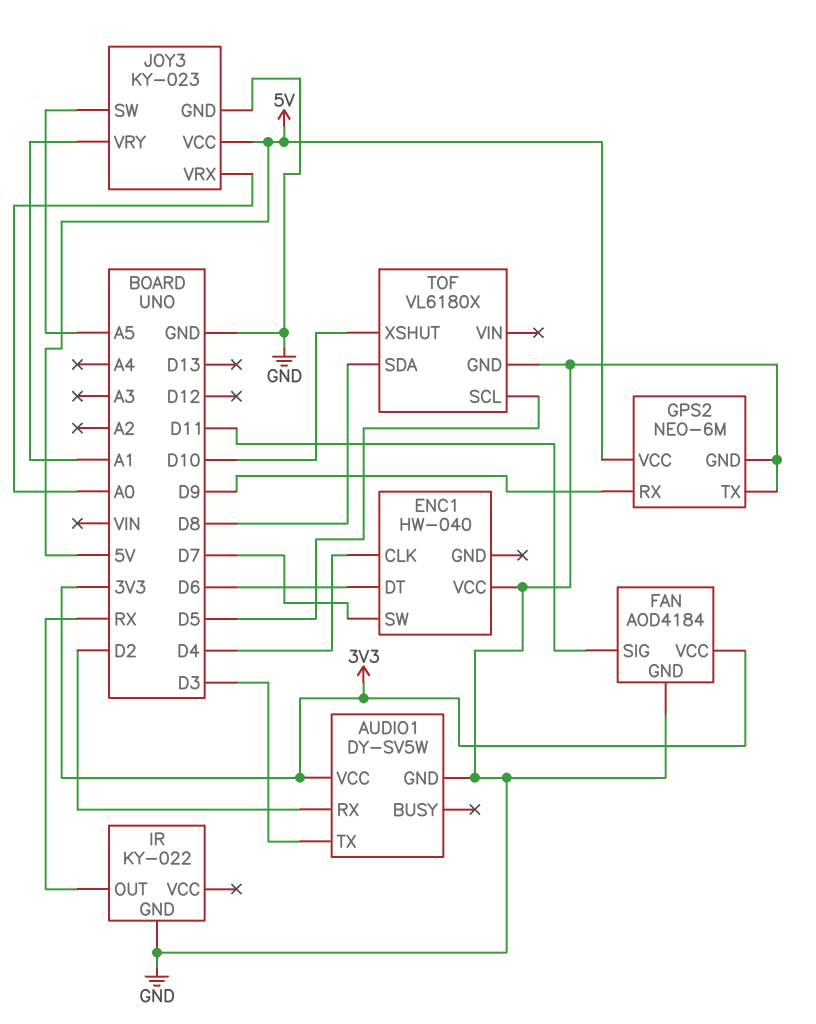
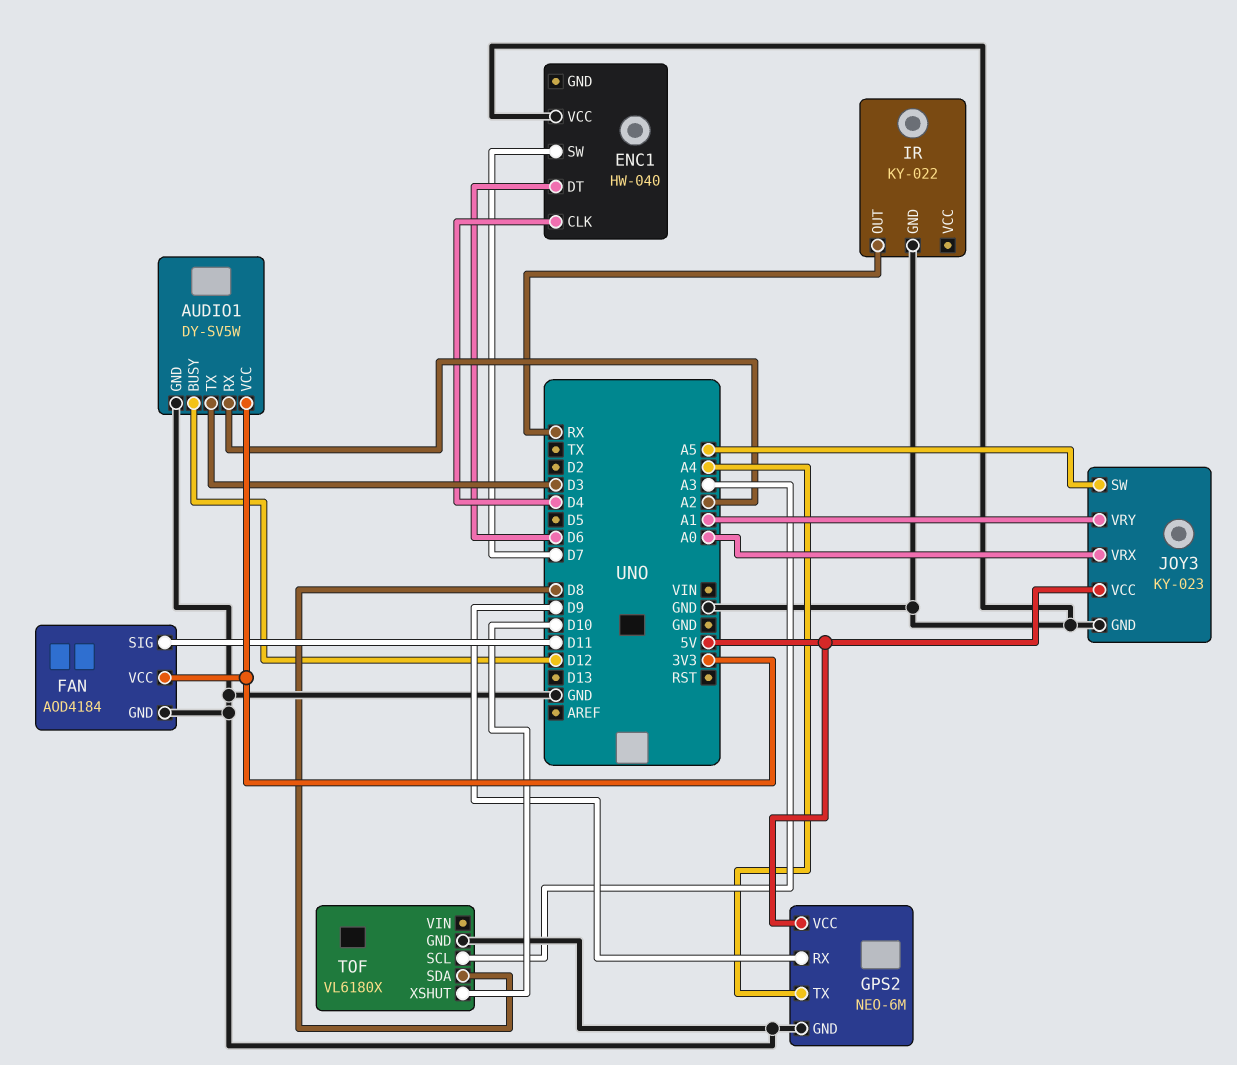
AUDIO1 pin BUSY: none -> D12
AUDIO1 pin RX: D2 -> A2
GPS2 pin TX: GND -> A4
TOF pin SCL: D5 -> A3

